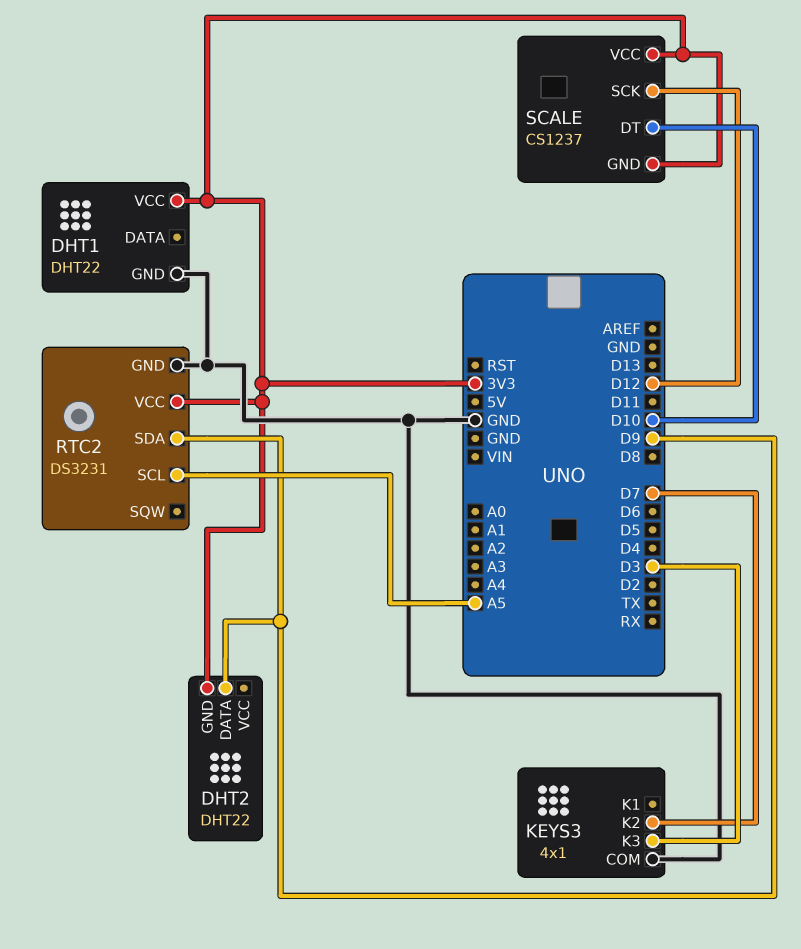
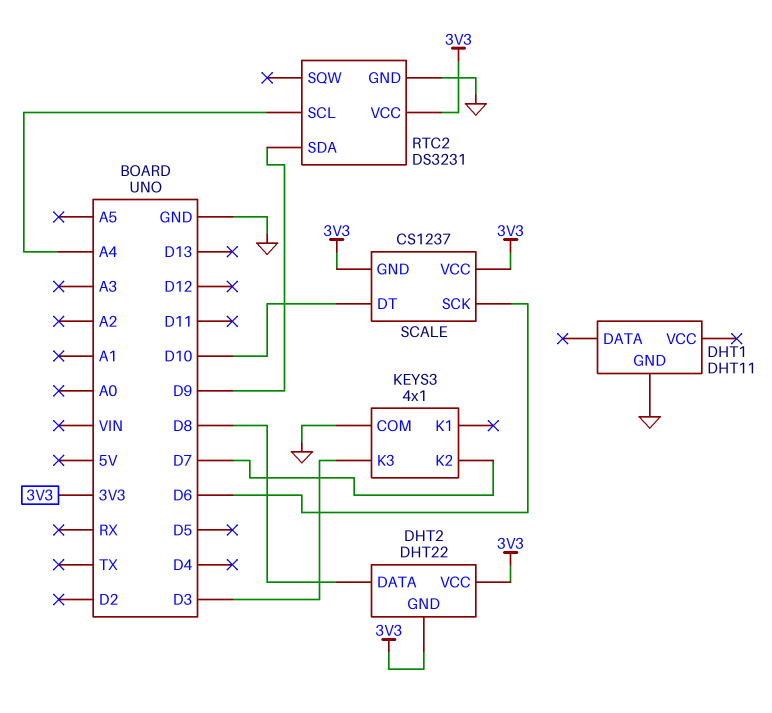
DHT1: DHT22 -> DHT11
DHT1 pin VCC: 3V3 -> none
DHT2 pin DATA: D9 -> D8
DHT2 pin VCC: none -> 3V3
RTC2 pin SCL: A5 -> A4
SCALE pin SCK: D12 -> D6

